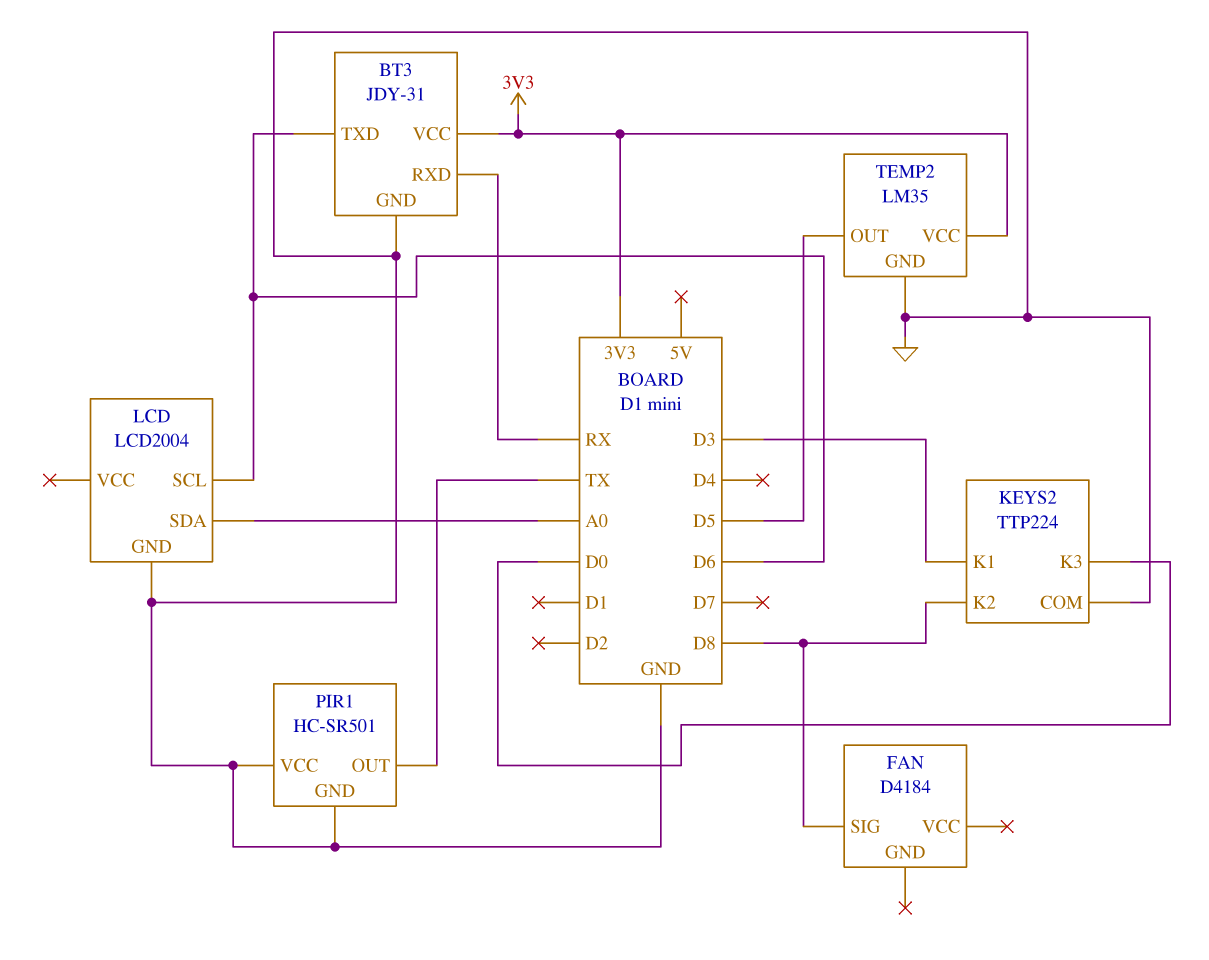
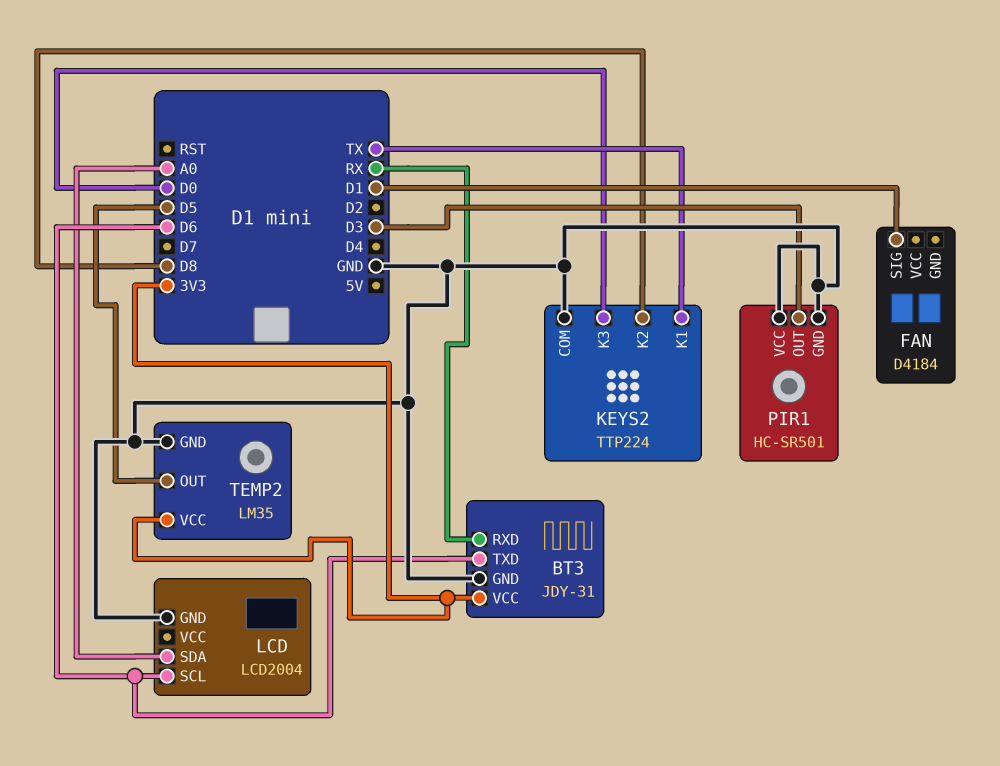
FAN pin SIG: D8 -> D1
KEYS2 pin K1: D3 -> TX
PIR1 pin OUT: TX -> D3

